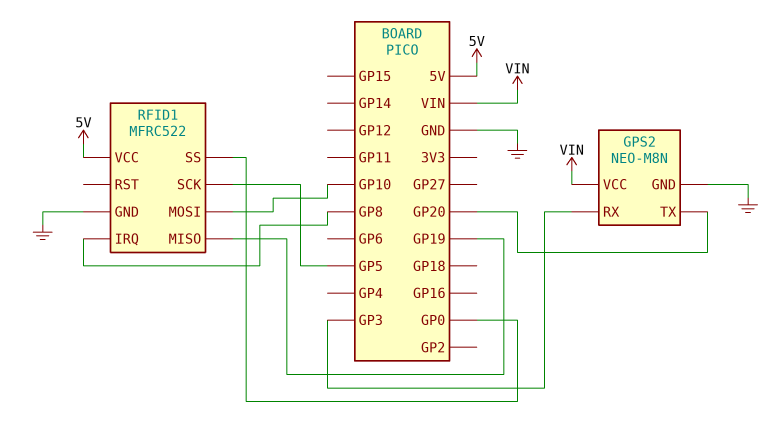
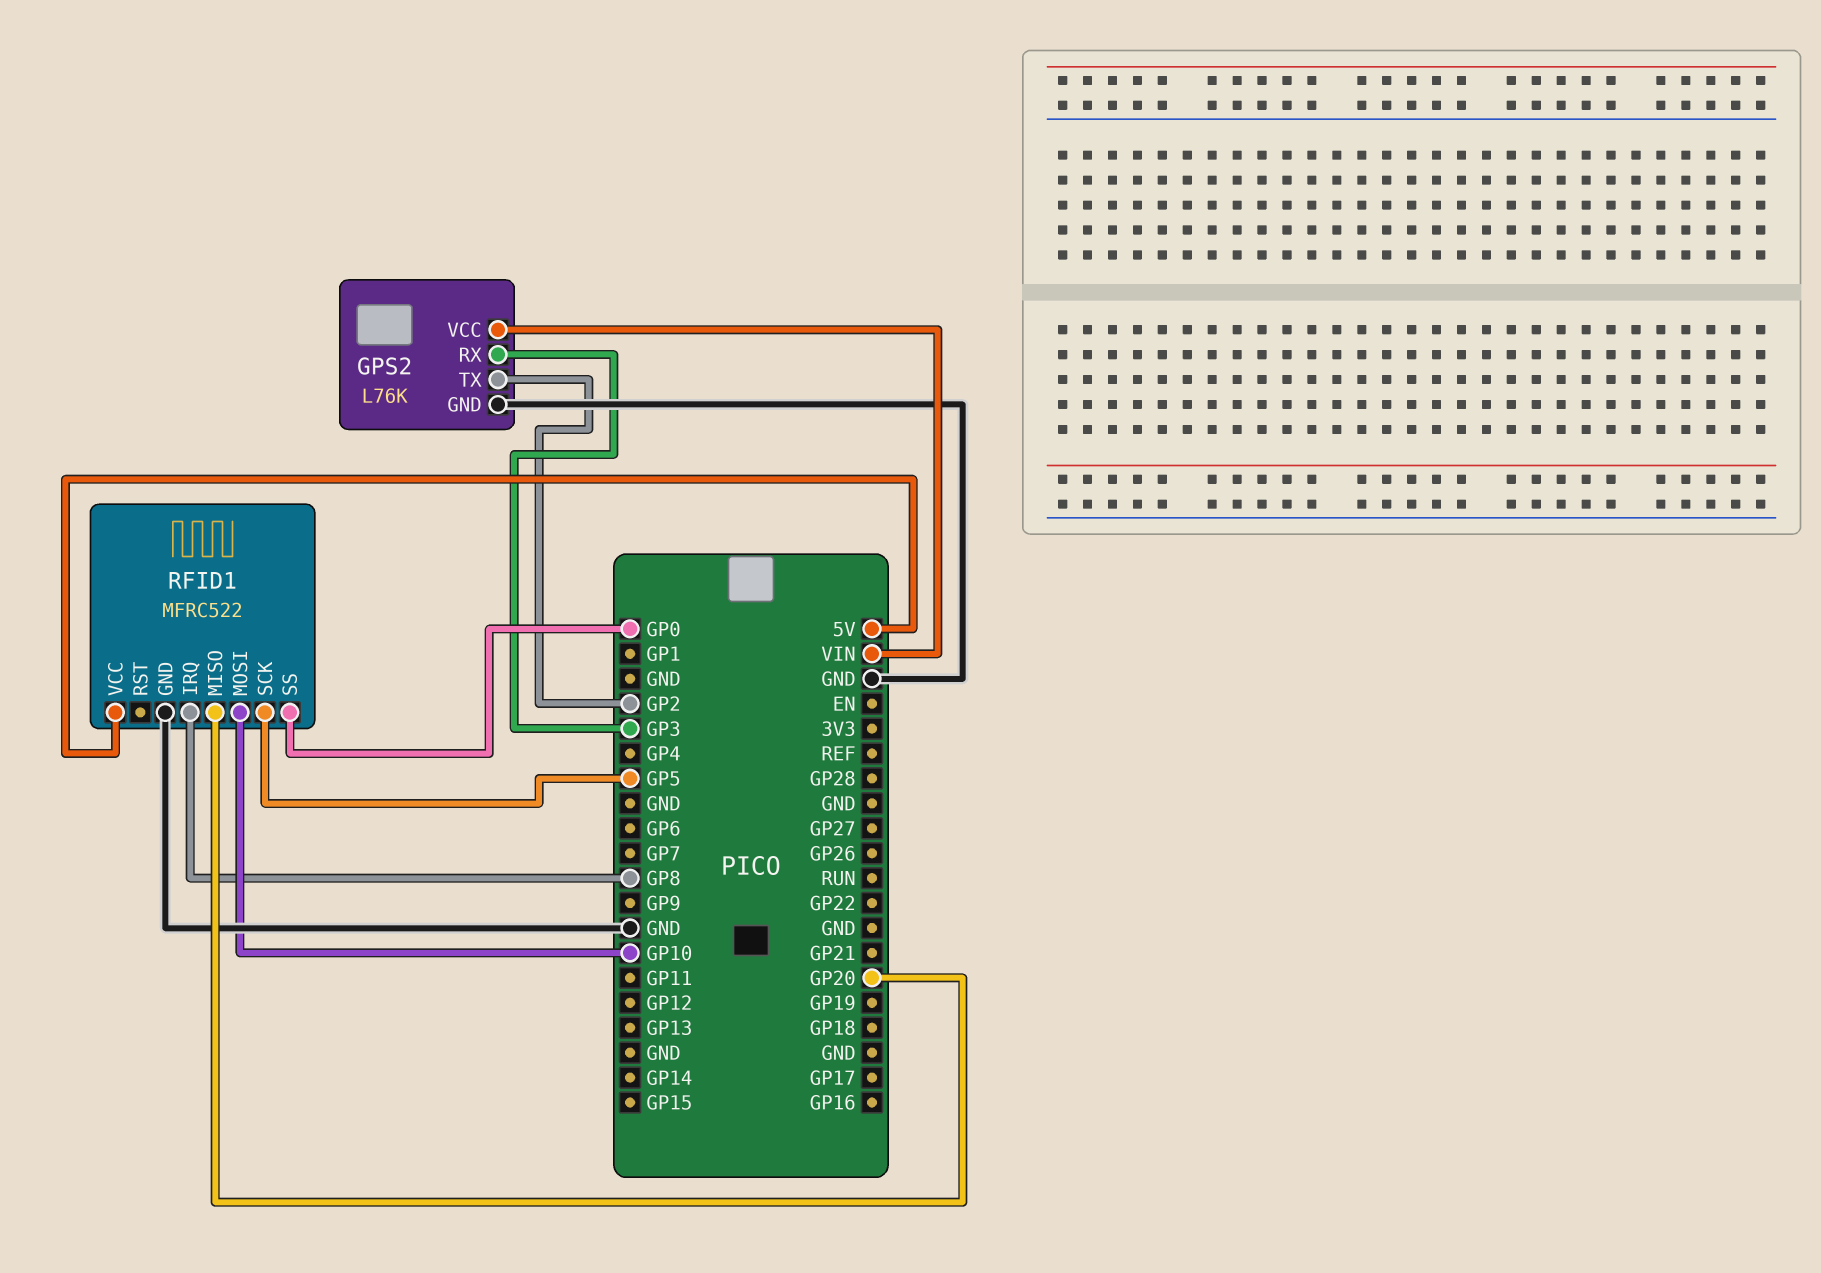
GPS2: NEO-M8N -> L76K
GPS2 pin TX: GP20 -> GP2
RFID1 pin MISO: GP19 -> GP20

